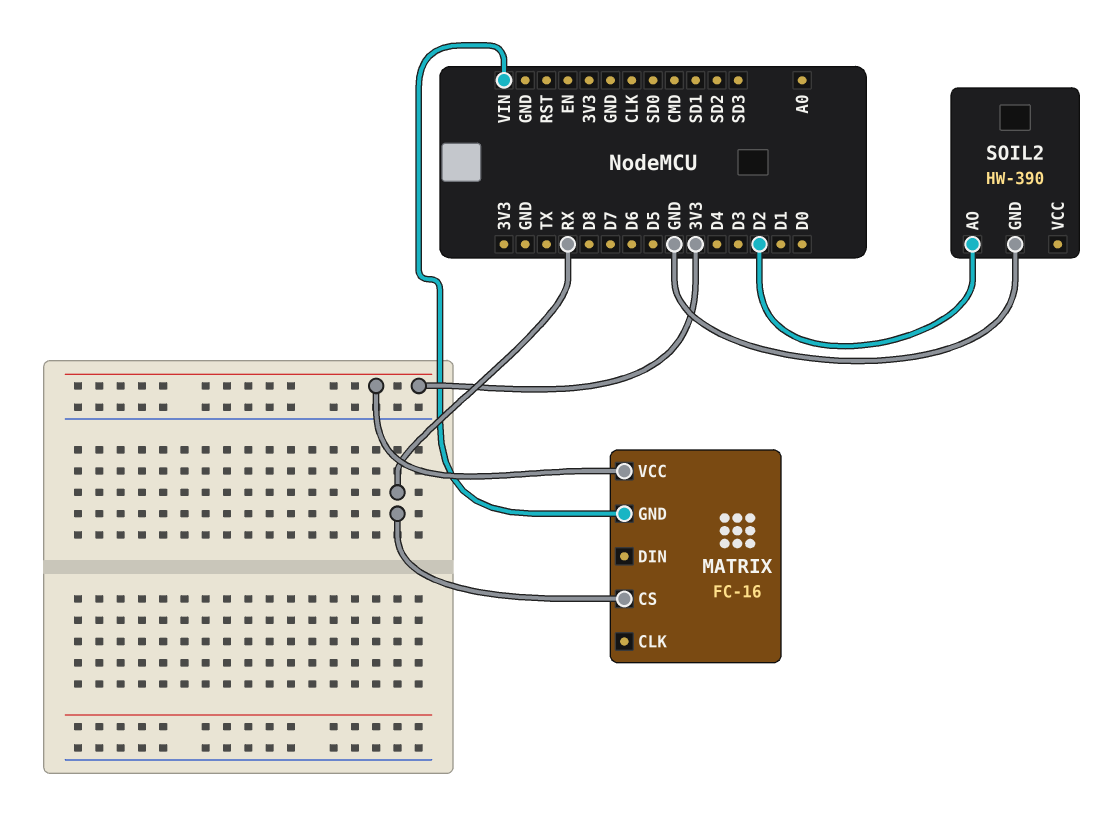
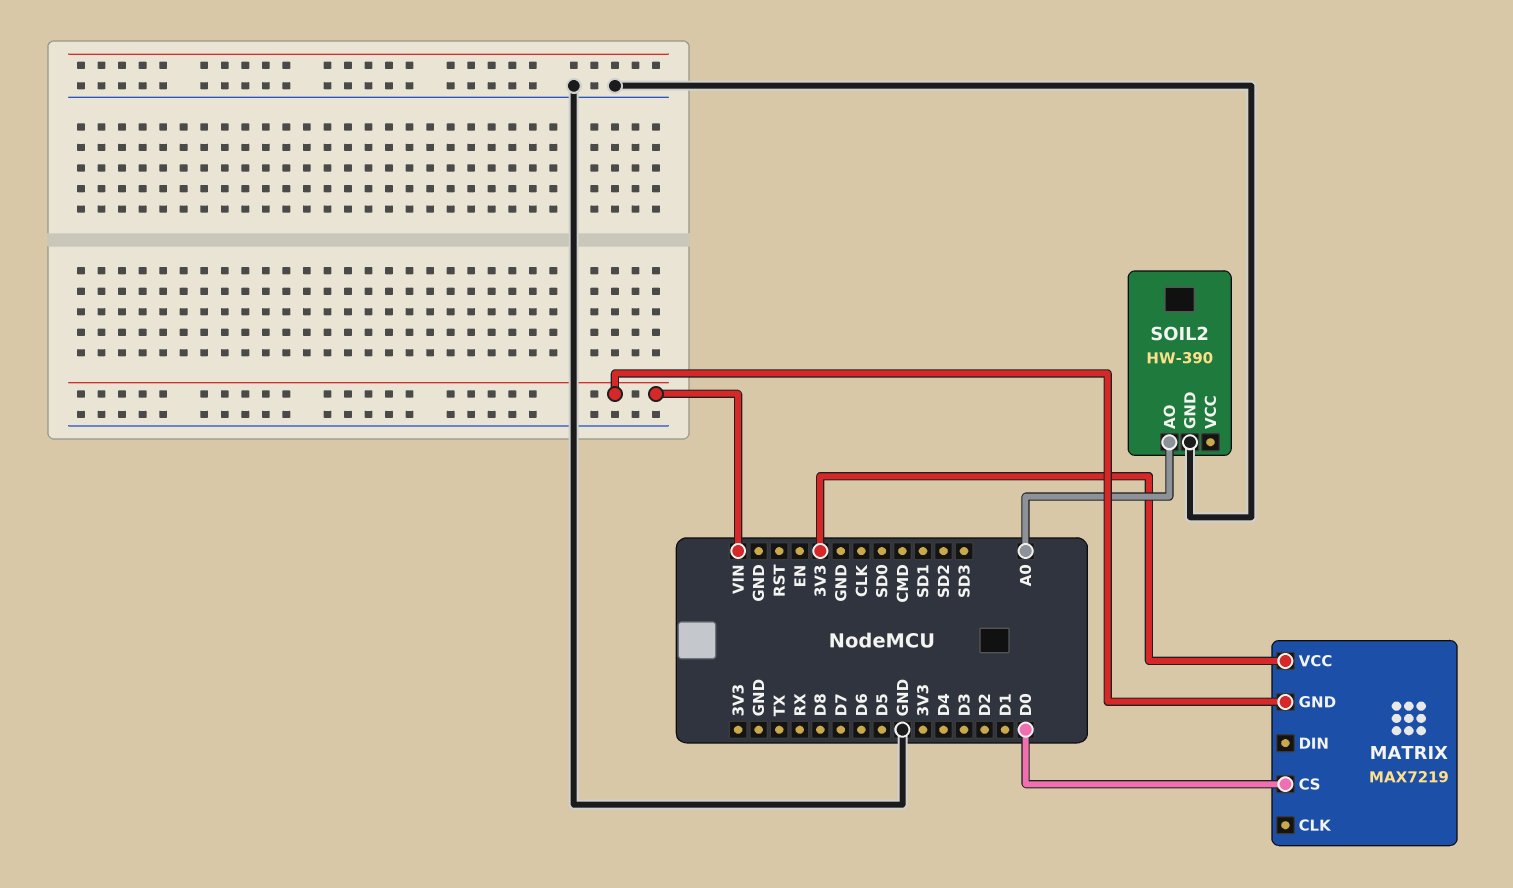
MATRIX: FC-16 -> MAX7219
MATRIX pin CS: RX -> D0
SOIL2 pin AO: D2 -> A0

